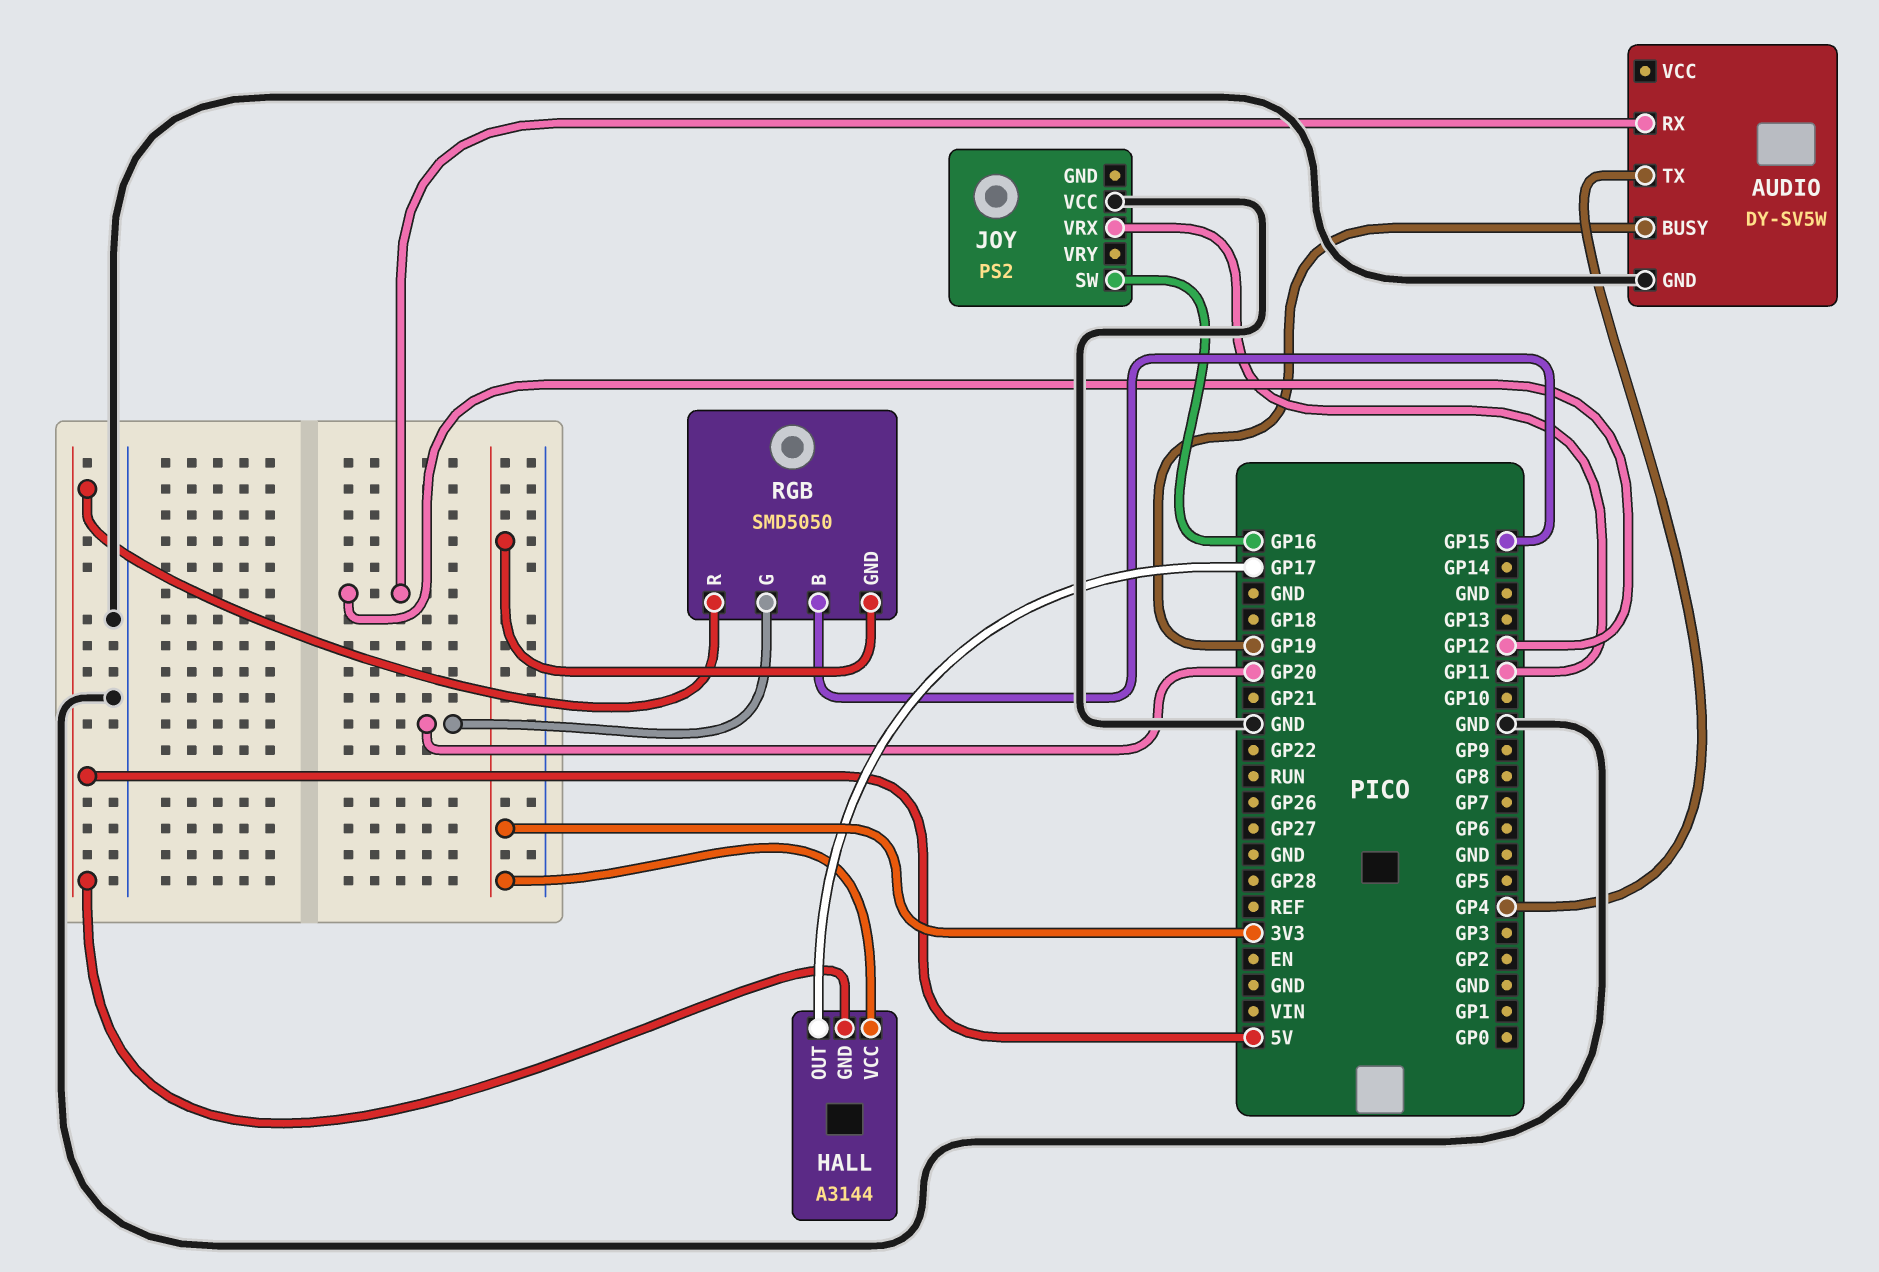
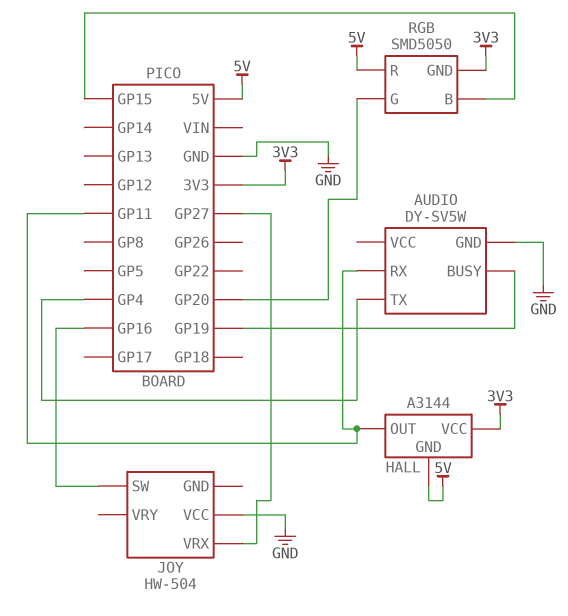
AUDIO pin RX: GP12 -> GP11
HALL pin OUT: GP17 -> GP11
JOY: PS2 -> HW-504
JOY pin VRX: GP11 -> GP27

